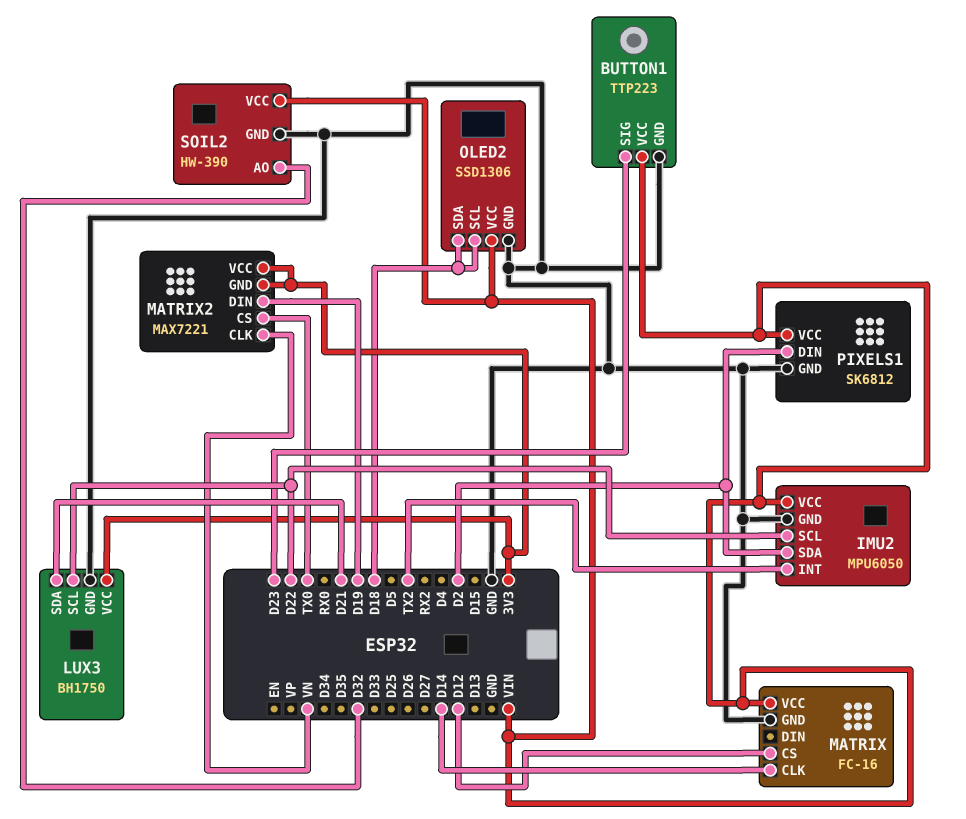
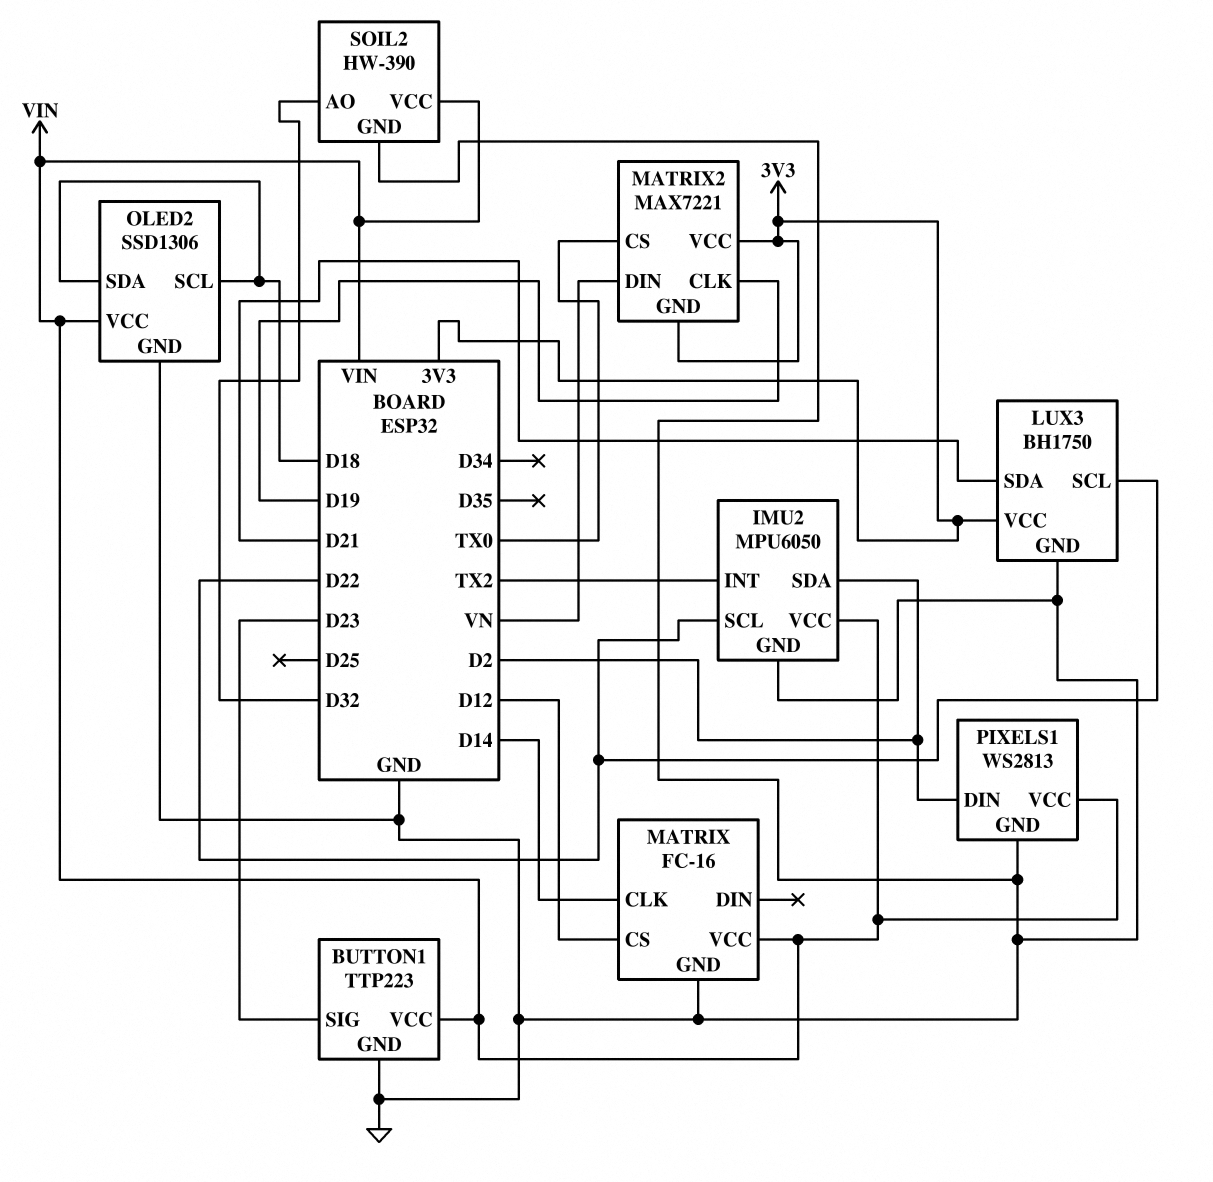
MATRIX2 pin CLK: VN -> D19
MATRIX2 pin DIN: D19 -> VN
PIXELS1: SK6812 -> WS2813

